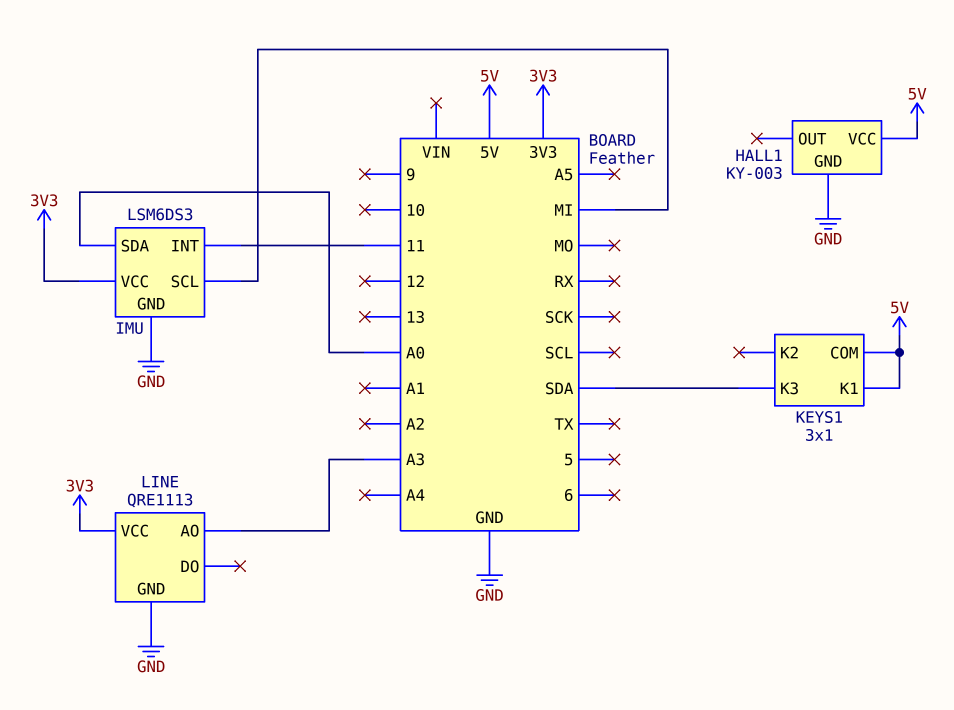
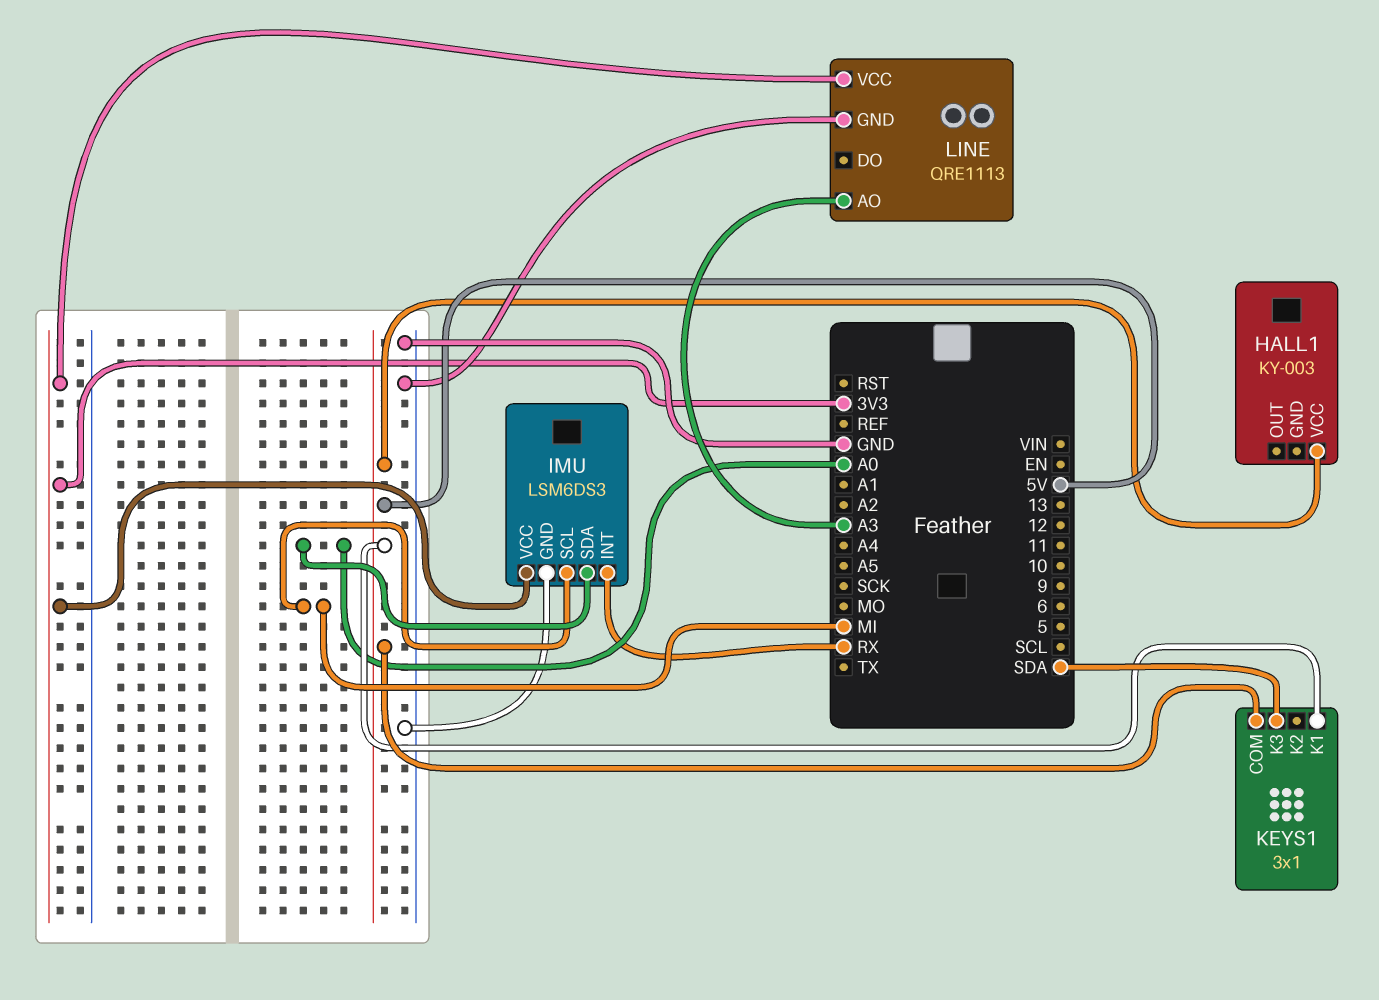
HALL1 pin GND: GND -> none
IMU pin INT: 11 -> RX

